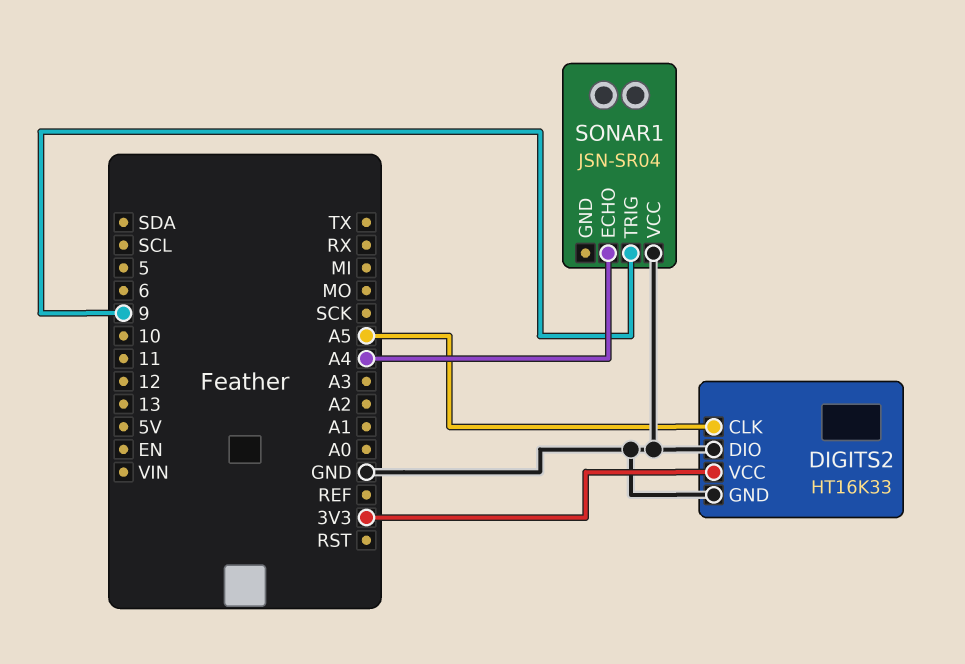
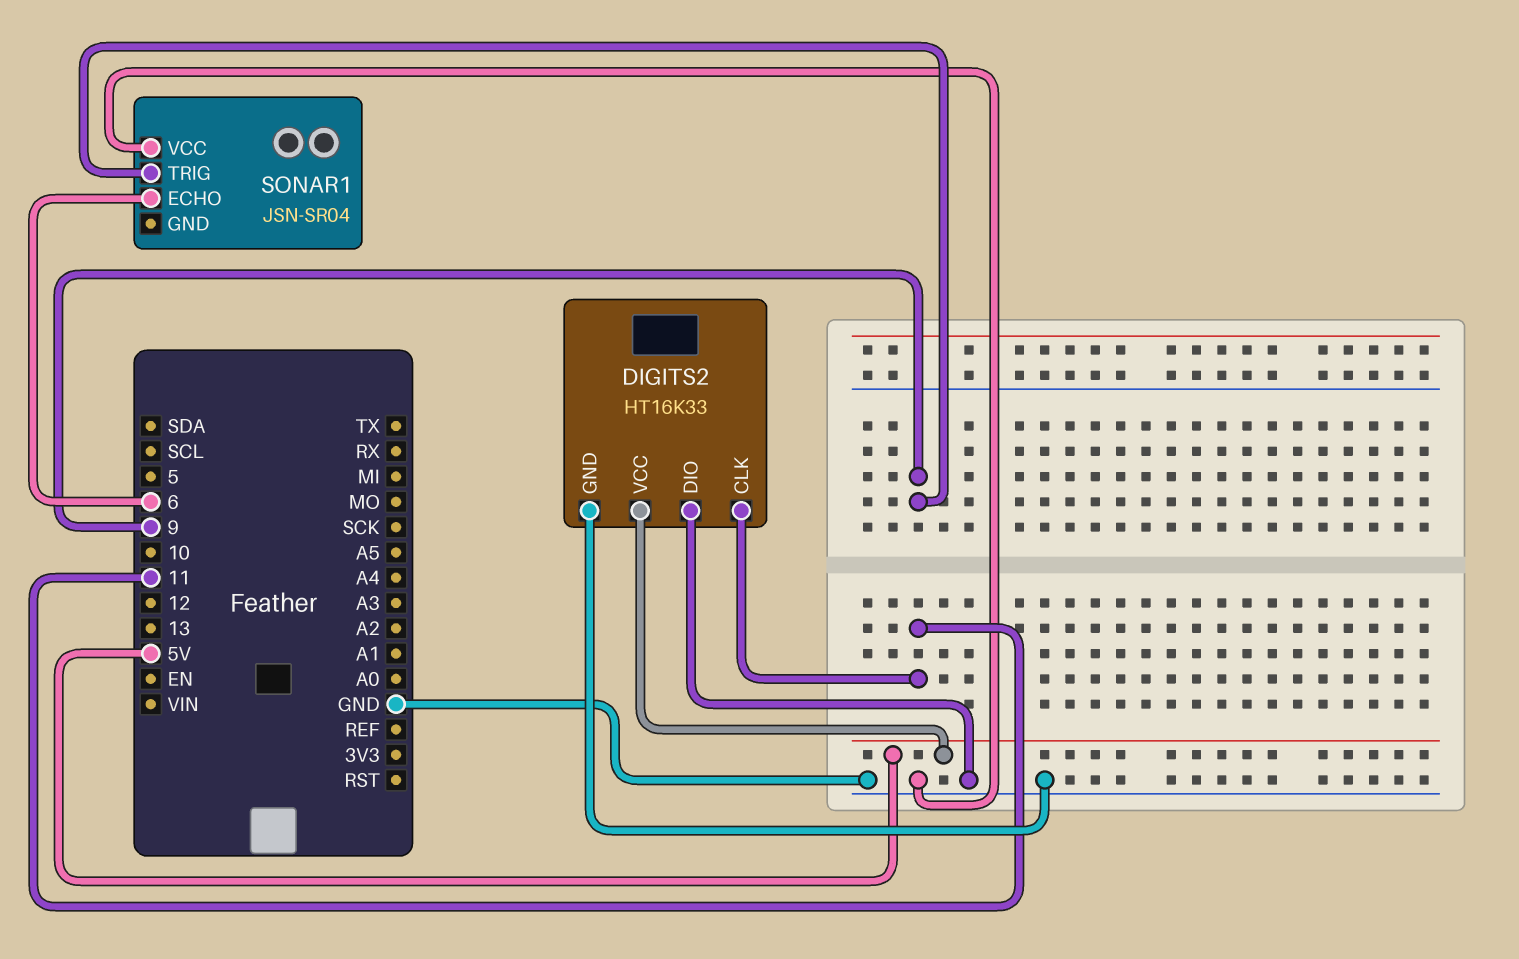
DIGITS2 pin CLK: A5 -> 11
DIGITS2 pin VCC: 3V3 -> 5V
SONAR1 pin ECHO: A4 -> 6

